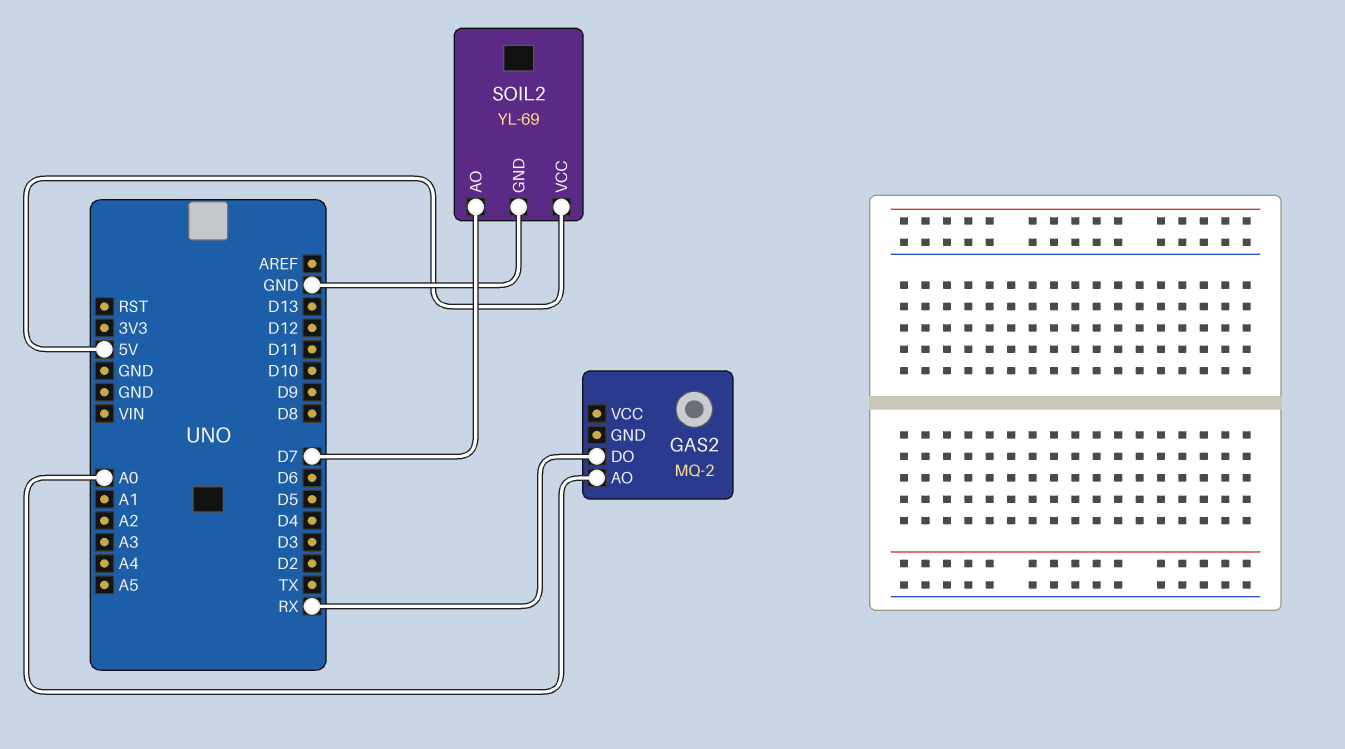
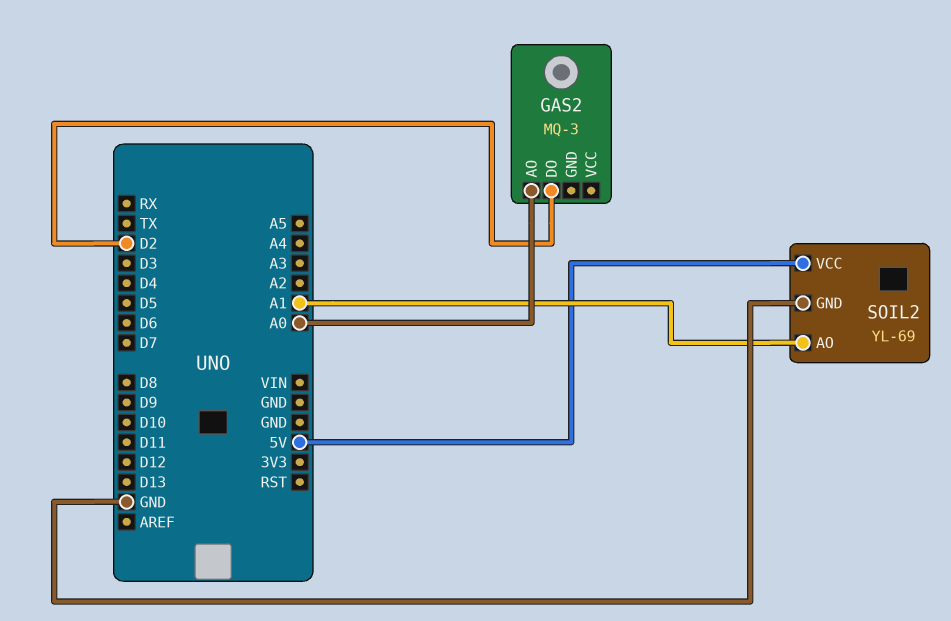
GAS2: MQ-2 -> MQ-3
GAS2 pin DO: RX -> D2
SOIL2 pin AO: D7 -> A1

